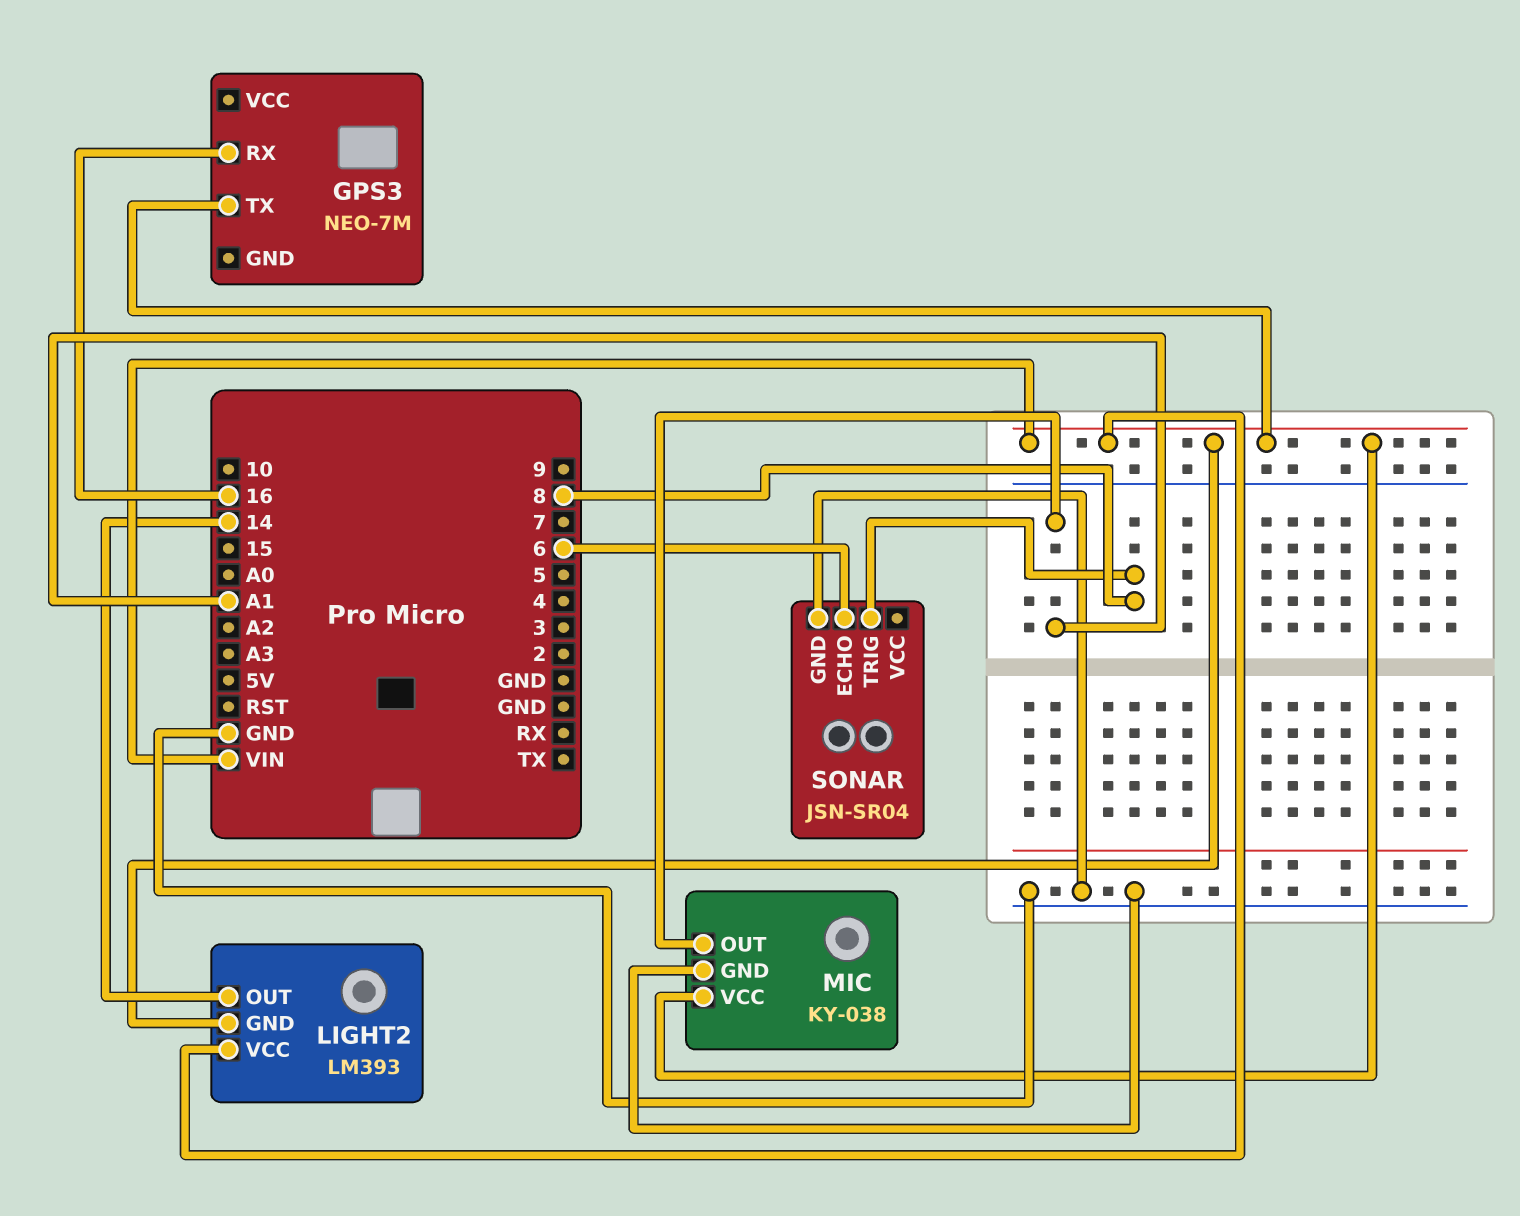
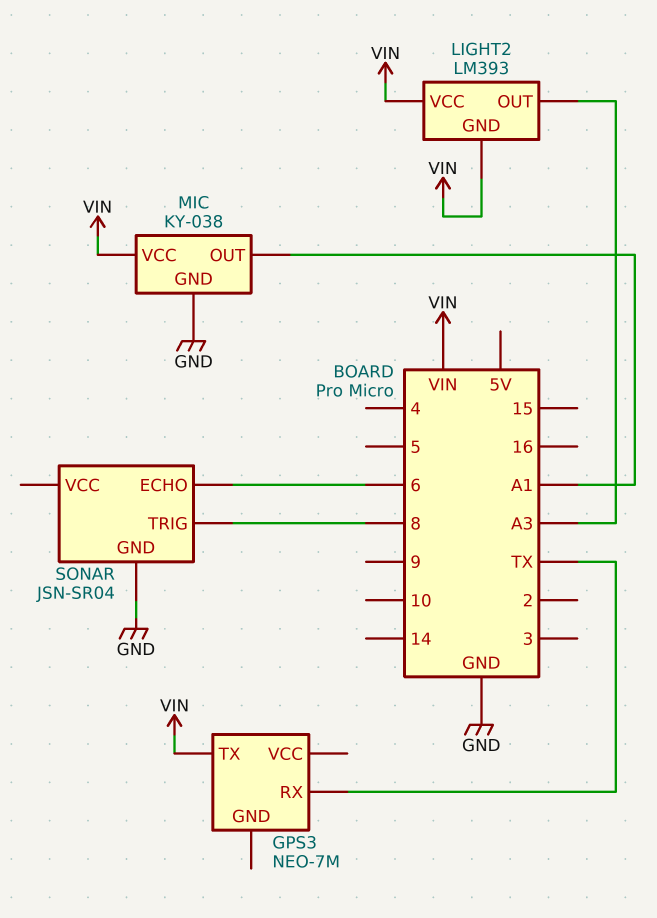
GPS3 pin RX: 16 -> TX
LIGHT2 pin OUT: 14 -> A3

